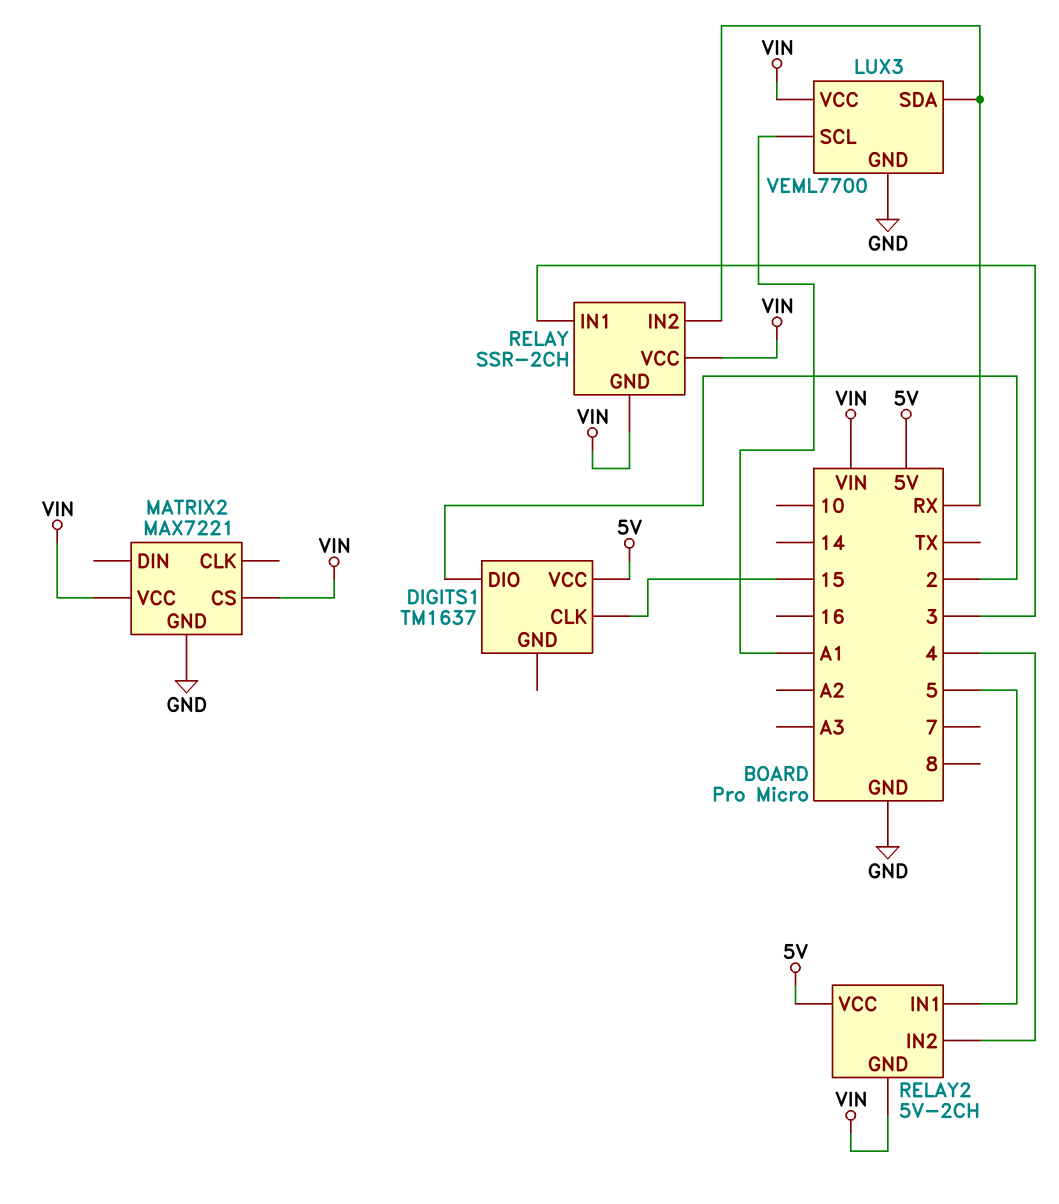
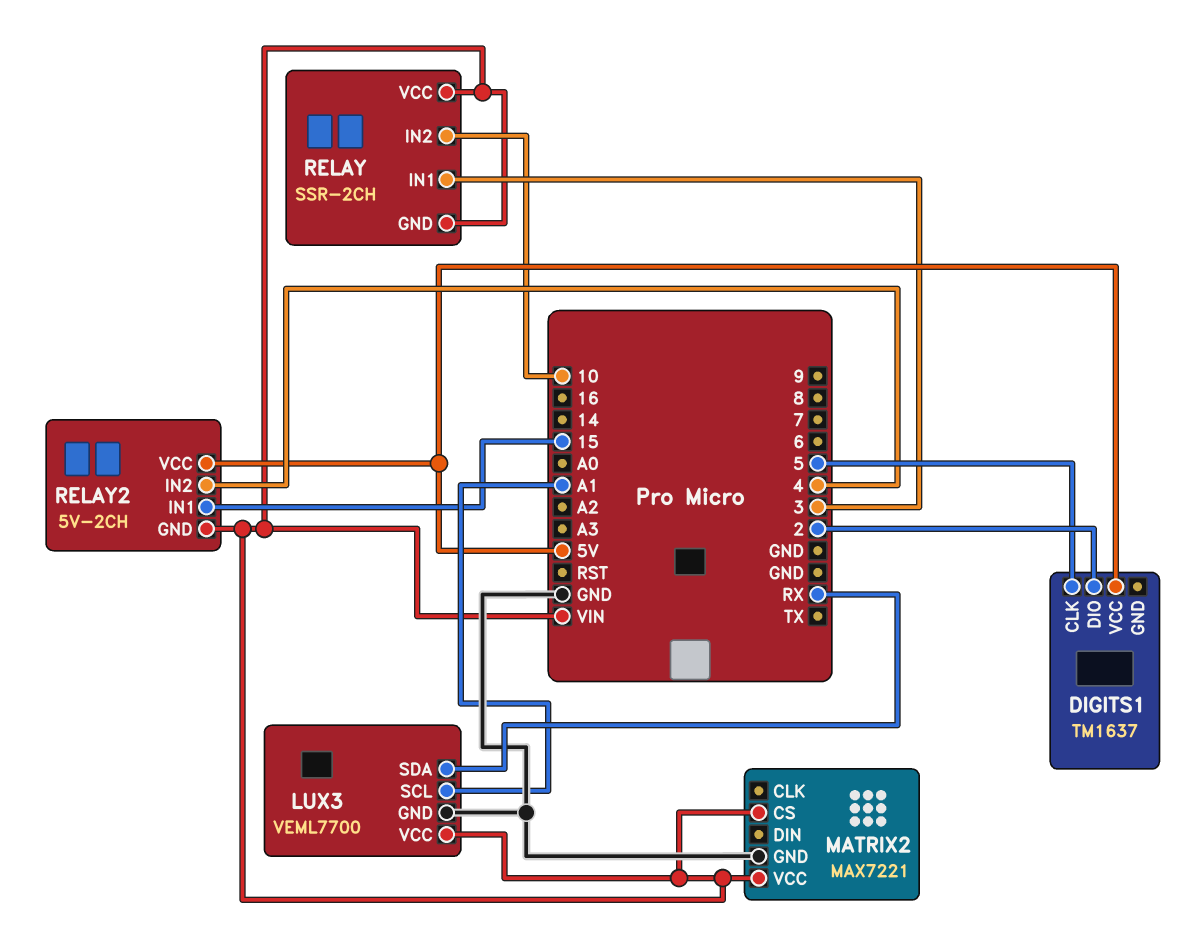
DIGITS1 pin CLK: 15 -> 5
RELAY pin IN2: RX -> 10
RELAY2 pin IN1: 5 -> 15

